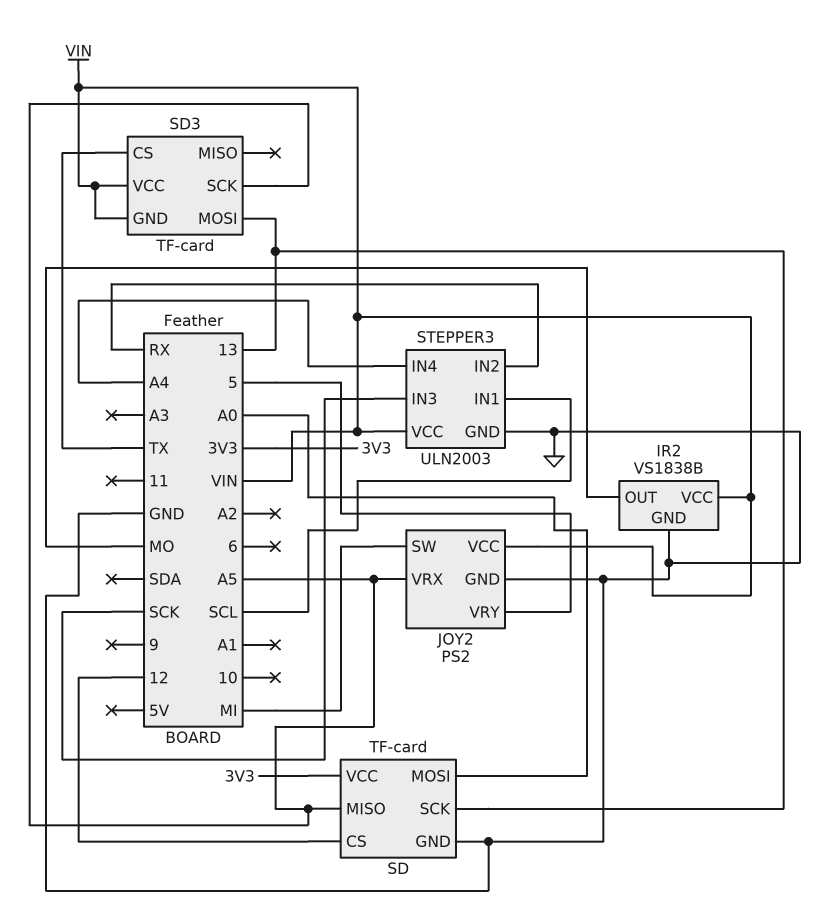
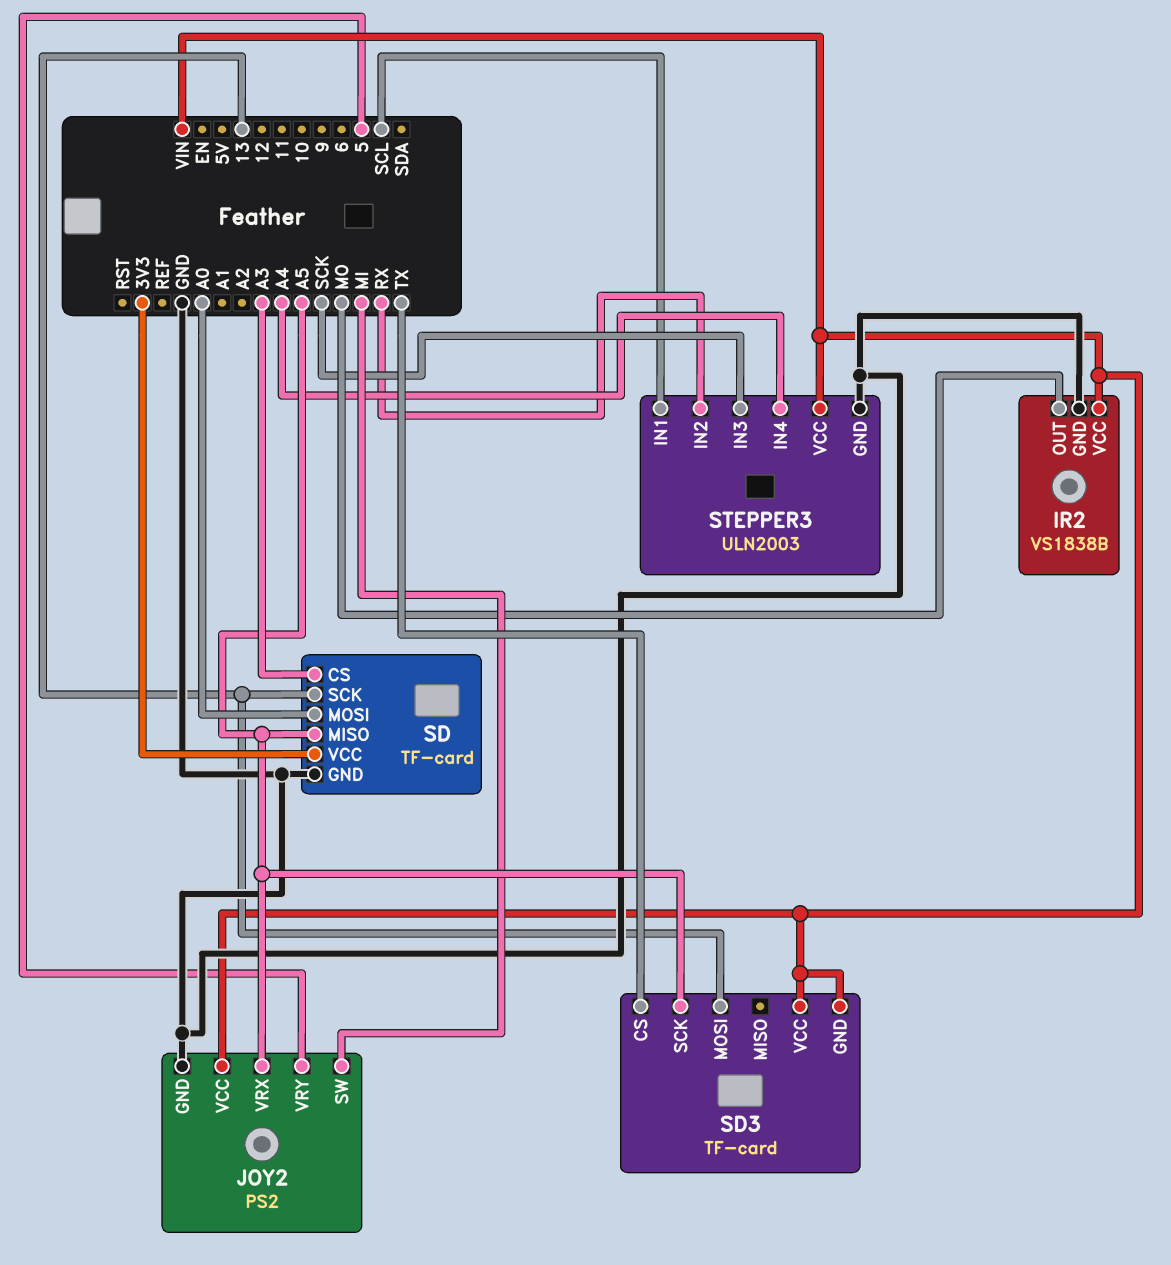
SD pin CS: 12 -> A3

